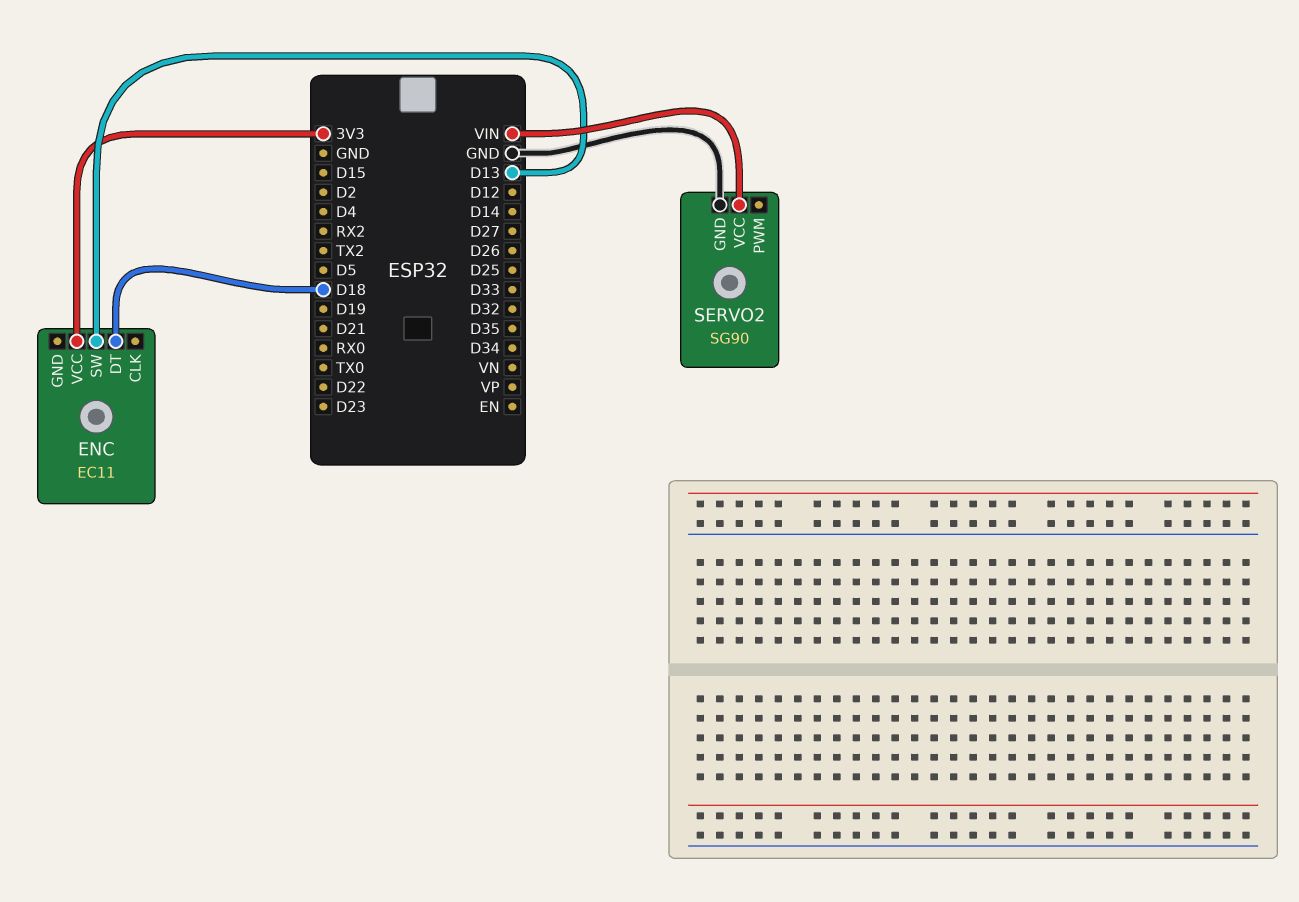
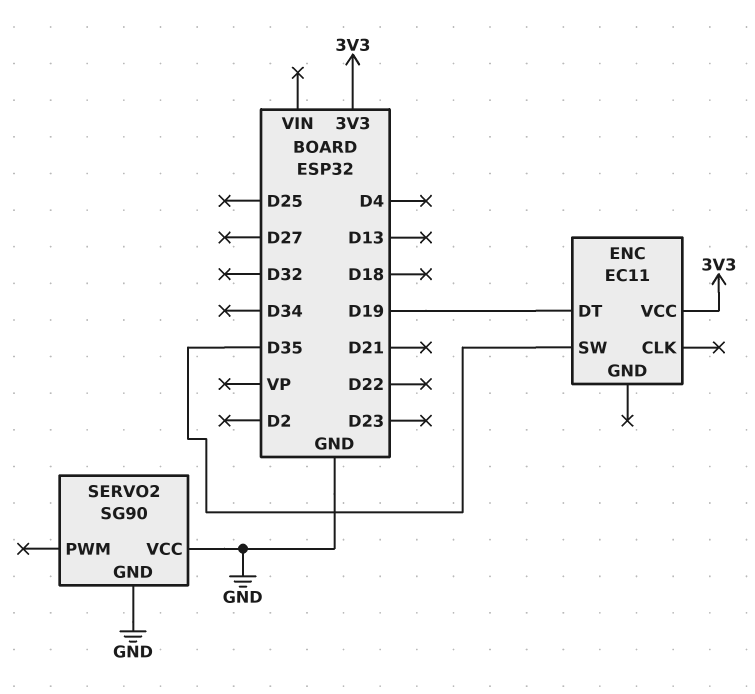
ENC pin DT: D18 -> D19
ENC pin SW: D13 -> D35
SERVO2 pin VCC: VIN -> GND

